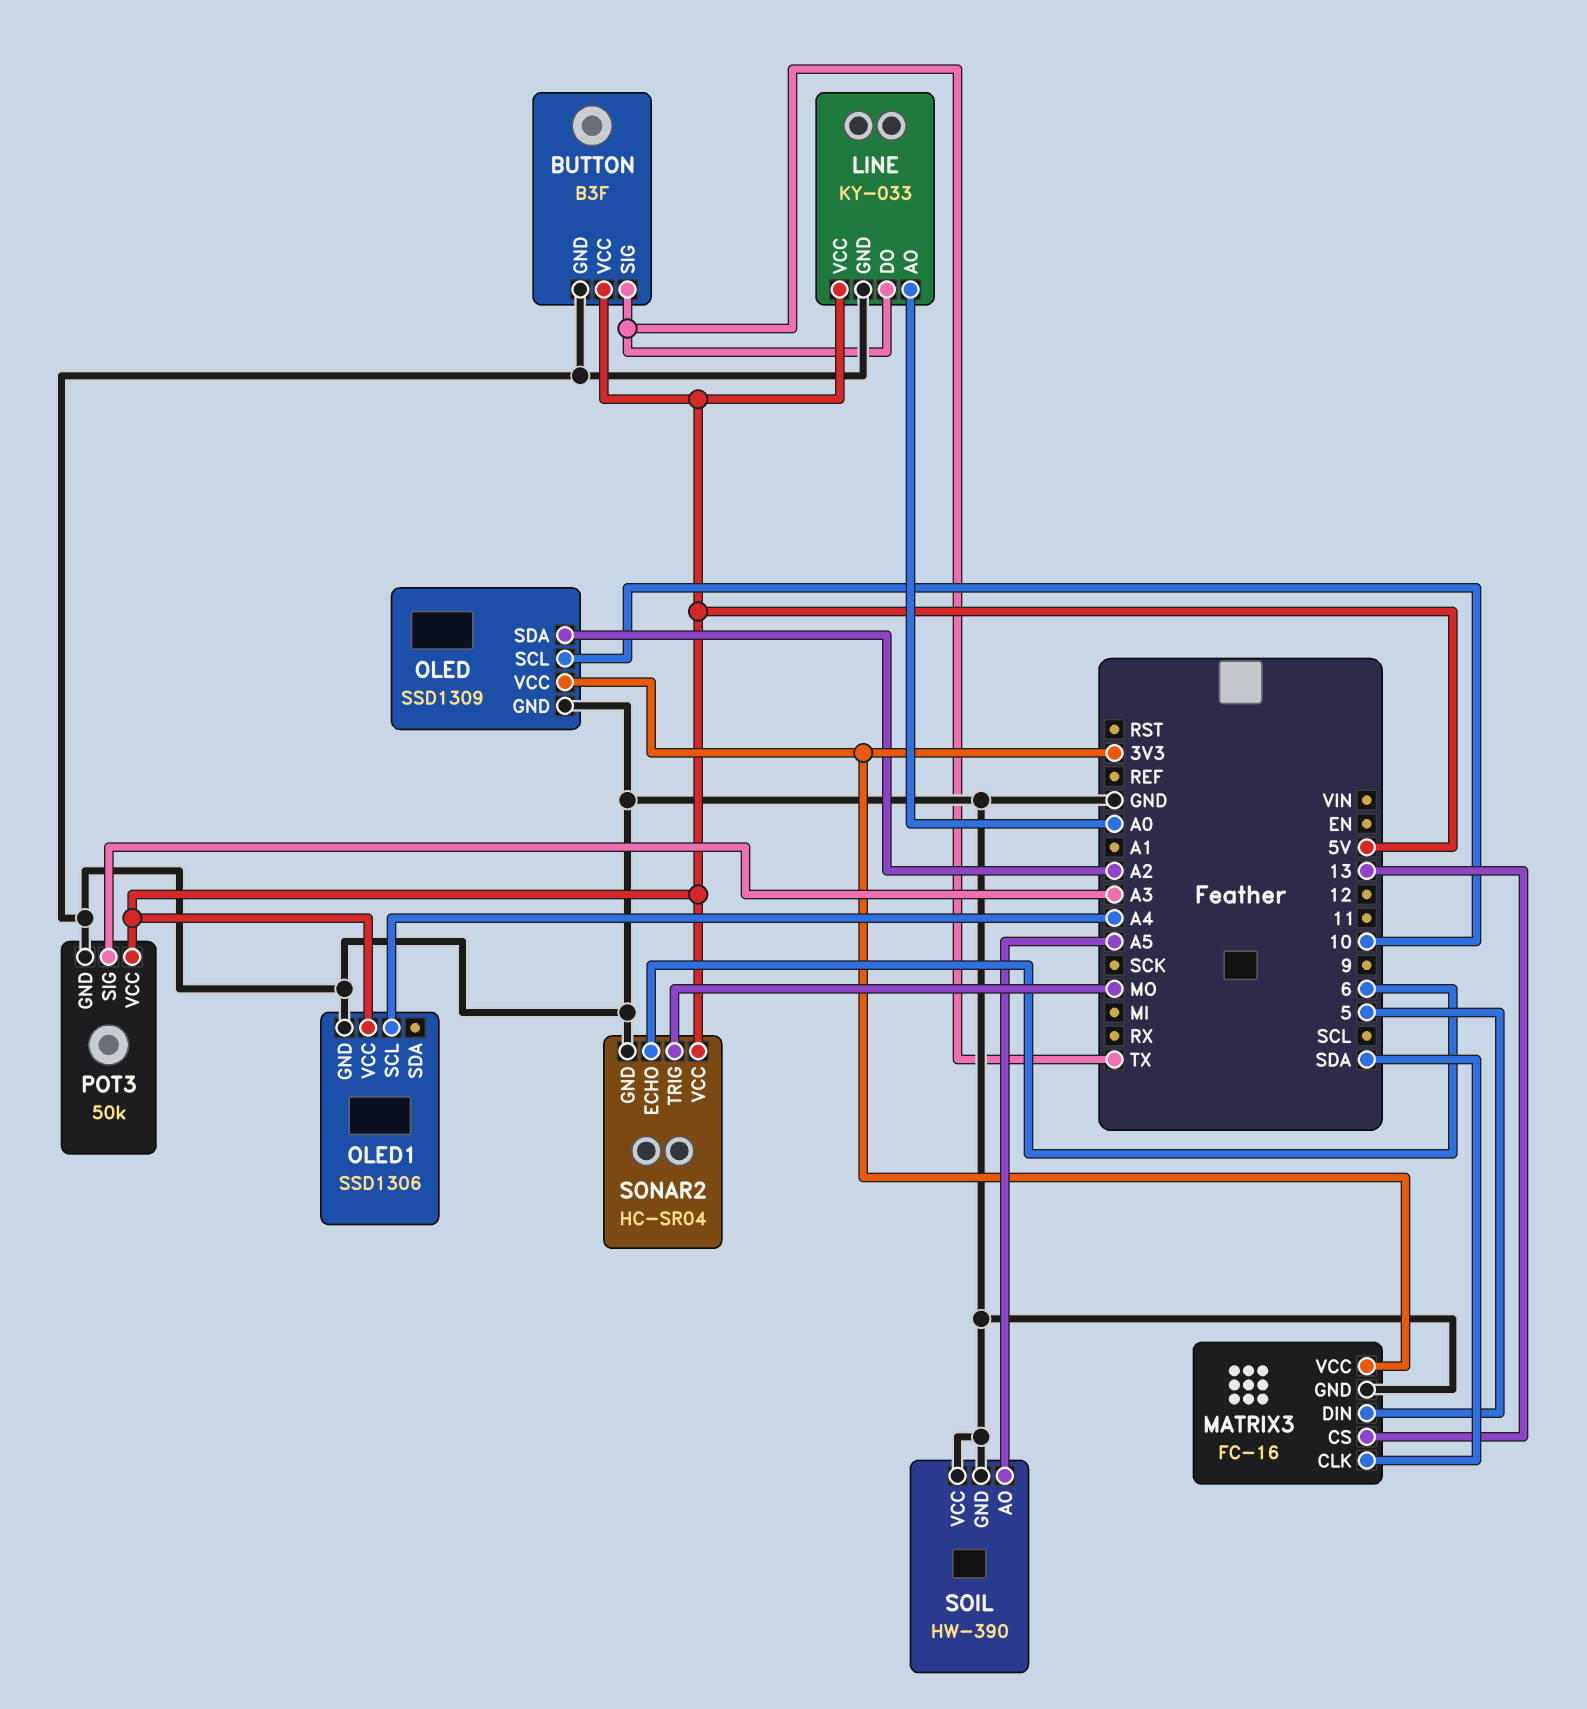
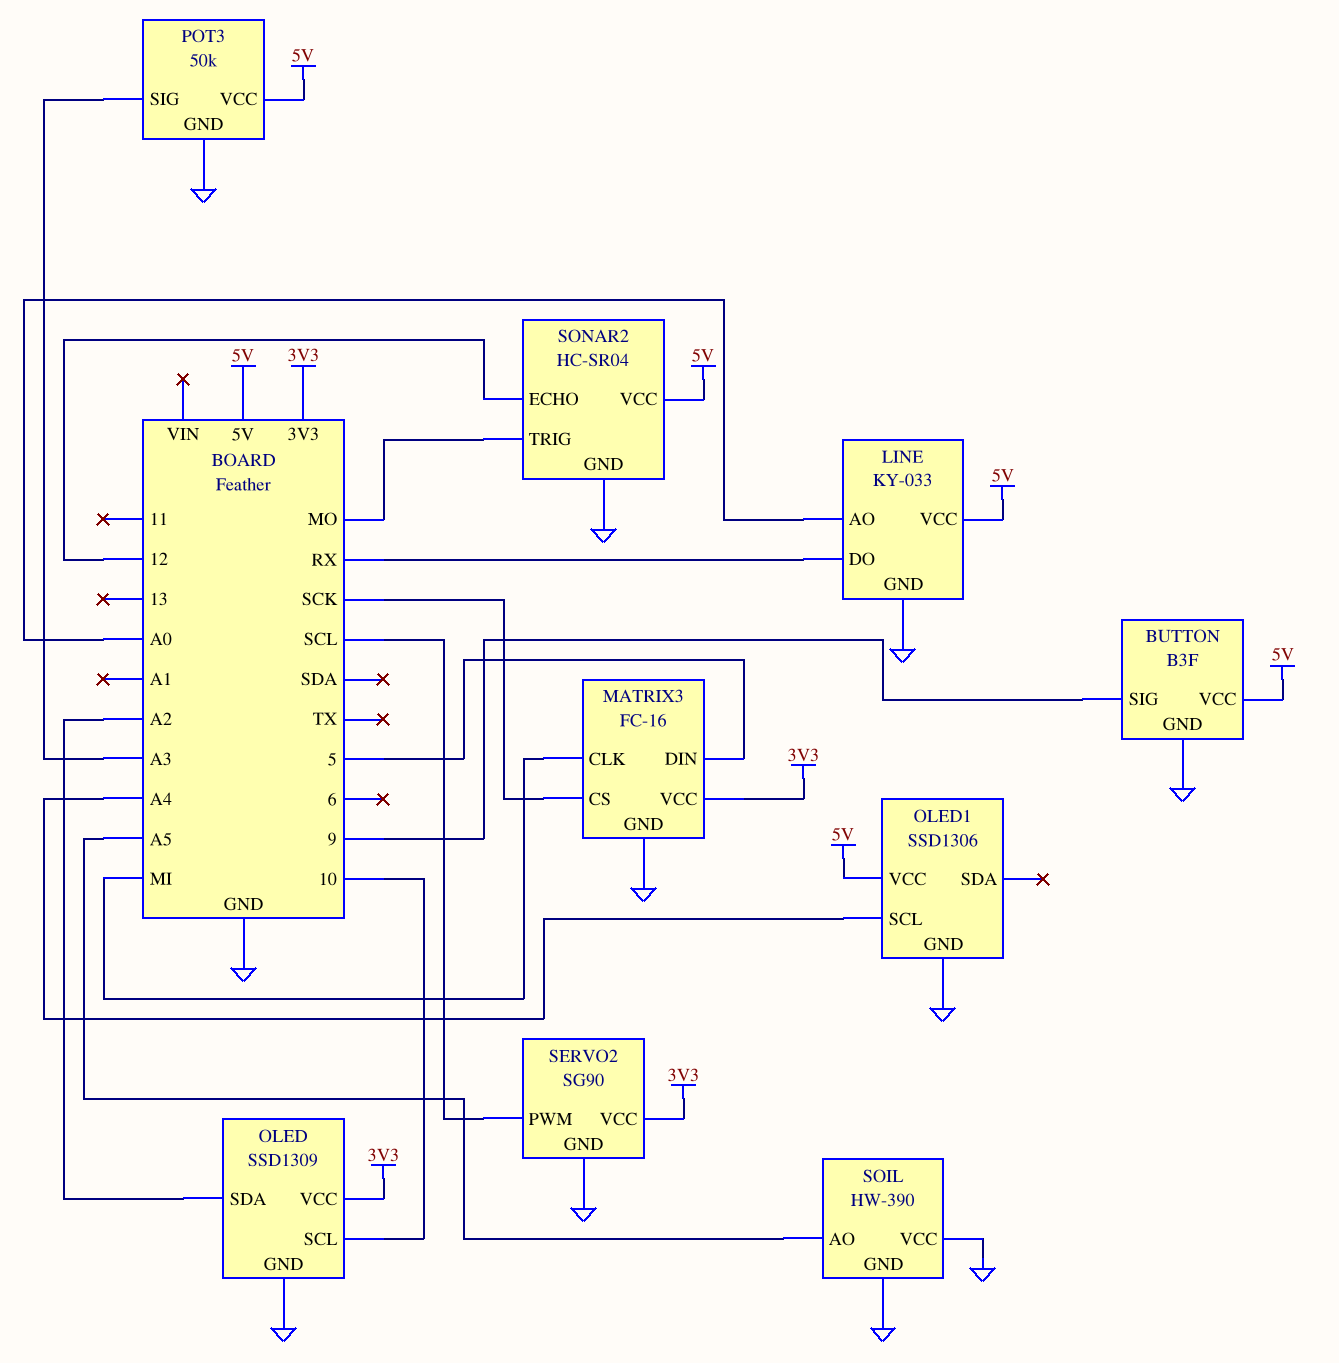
BUTTON pin SIG: TX -> 9
LINE pin DO: TX -> RX
MATRIX3 pin CLK: SDA -> MI
MATRIX3 pin CS: 13 -> SCK
SERVO2: none -> SG90
SERVO2 pin GND: none -> GND
SERVO2 pin PWM: none -> SCL
SERVO2 pin VCC: none -> 3V3
SONAR2 pin ECHO: 6 -> 12

